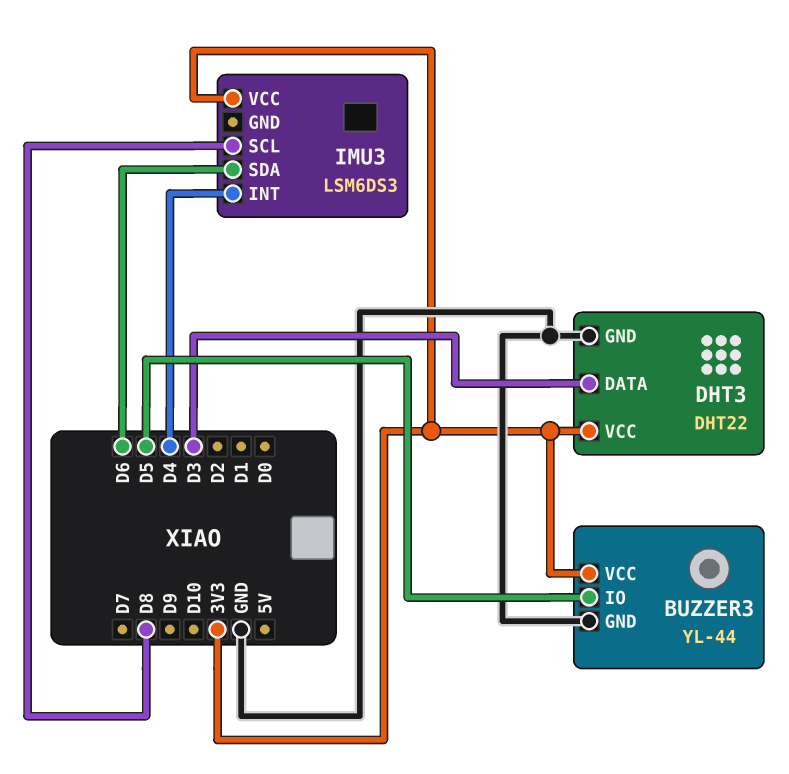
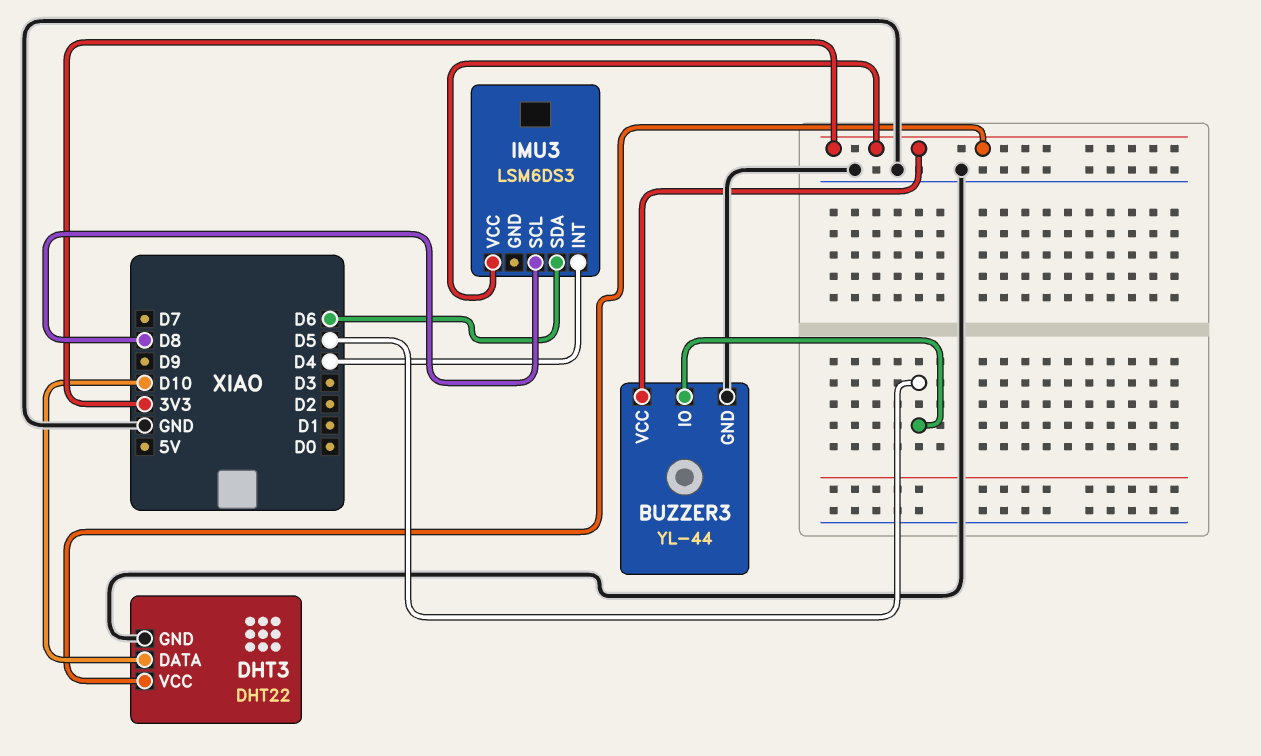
DHT3 pin DATA: D3 -> D10

